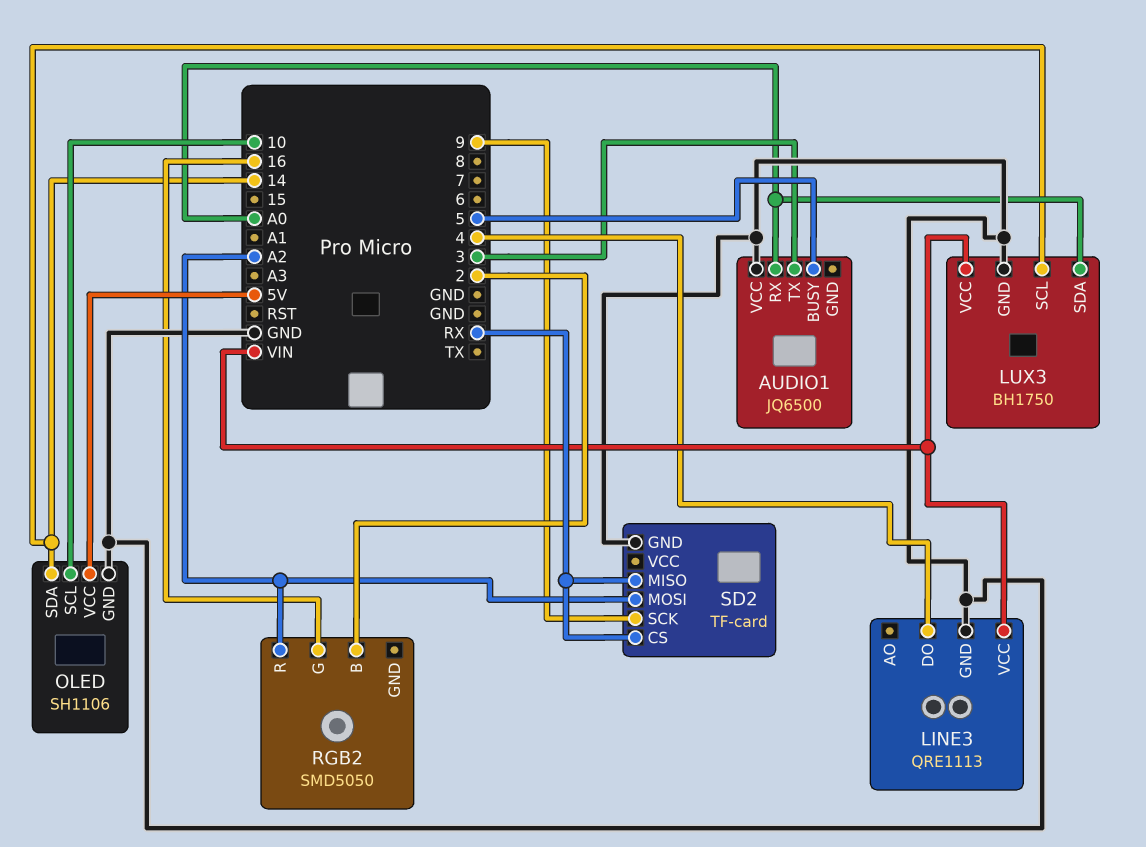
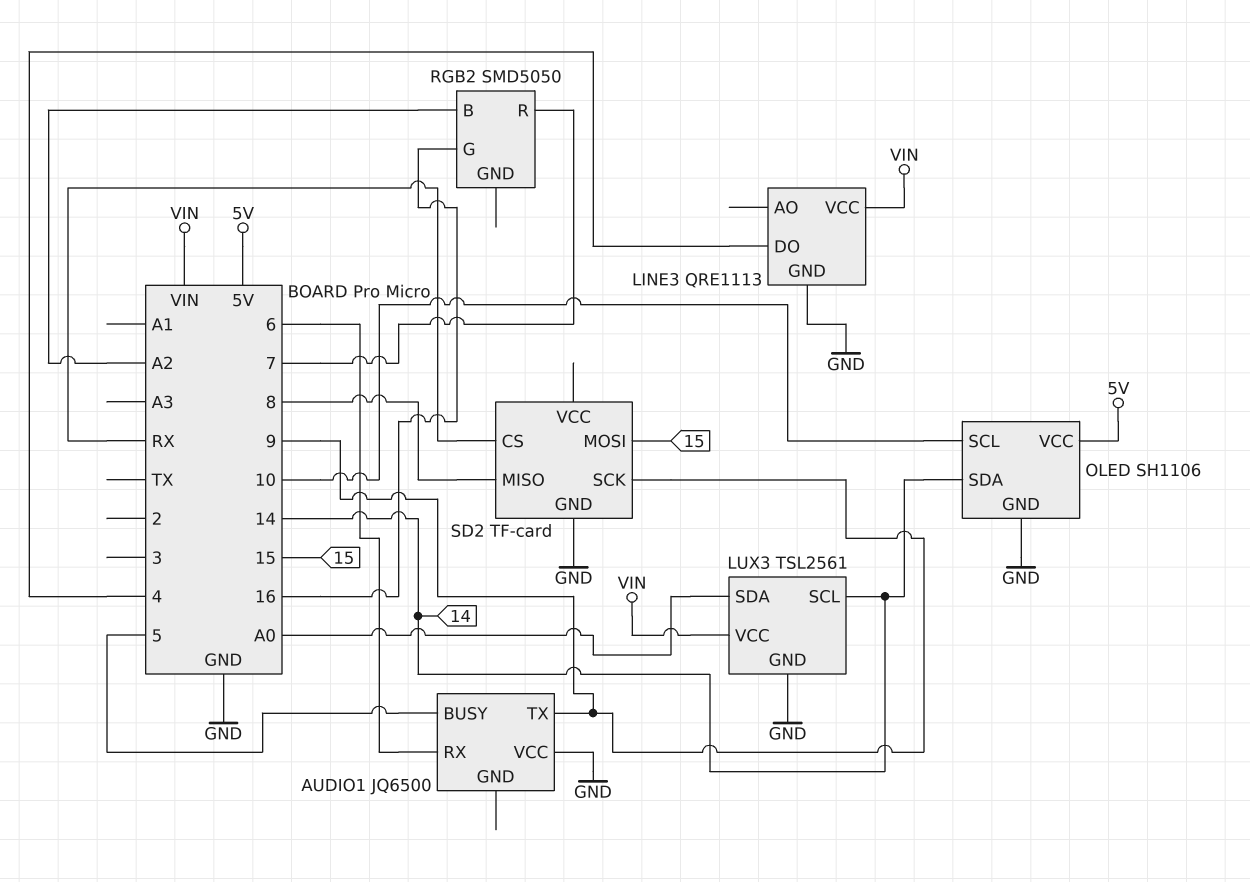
AUDIO1 pin RX: A0 -> 6
AUDIO1 pin TX: 3 -> 9
LUX3: BH1750 -> TSL2561
RGB2 pin B: 2 -> A2
RGB2 pin R: A2 -> 7
SD2 pin MISO: RX -> 8
SD2 pin MOSI: A2 -> 15

